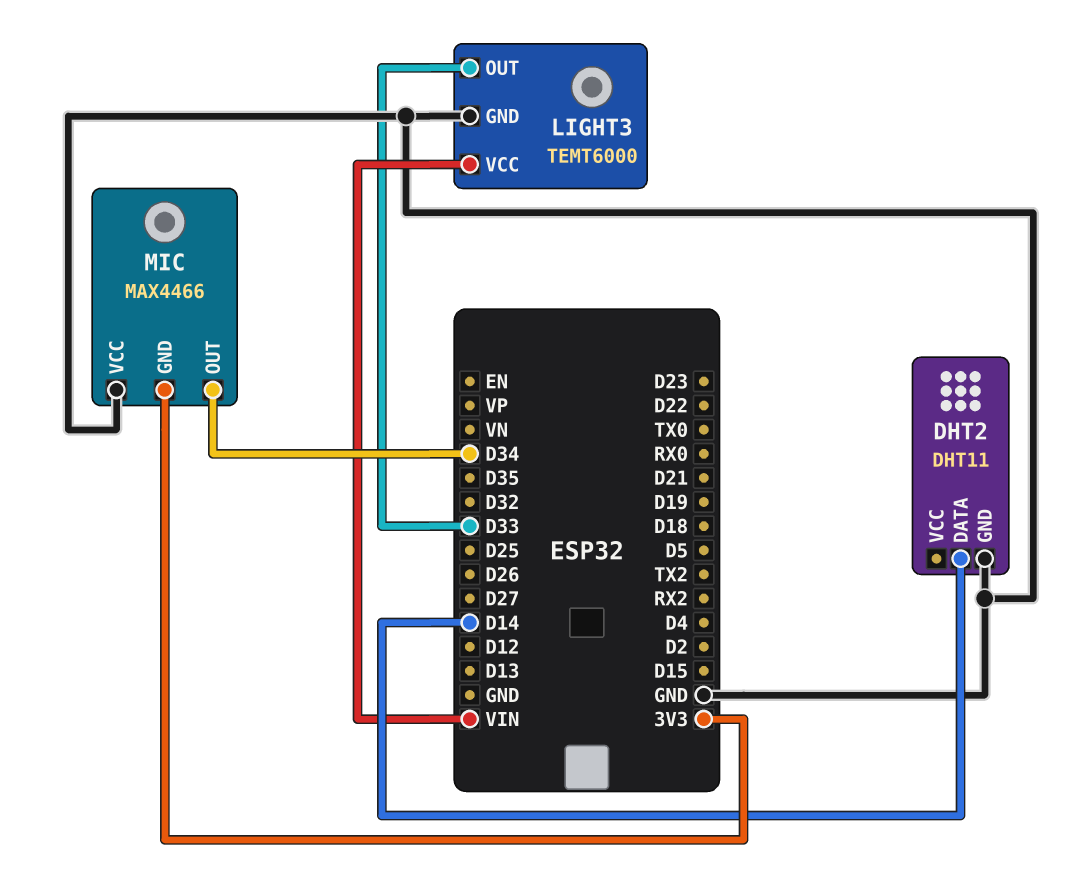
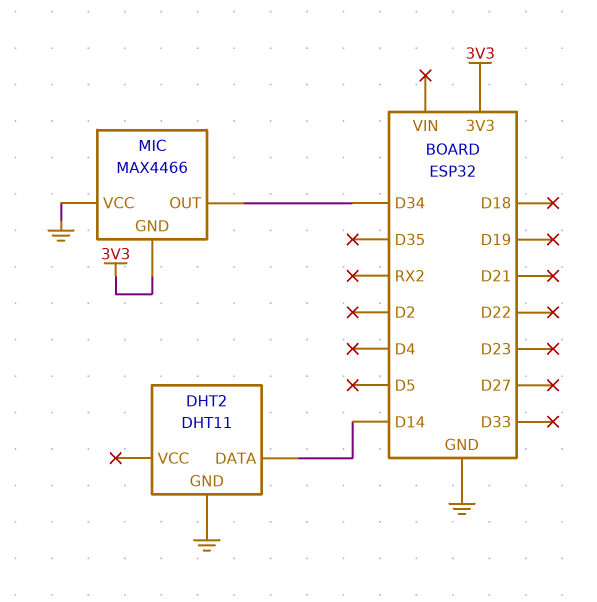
LIGHT3: TEMT6000 -> none
LIGHT3 pin GND: GND -> none
LIGHT3 pin OUT: D33 -> none
LIGHT3 pin VCC: VIN -> none

